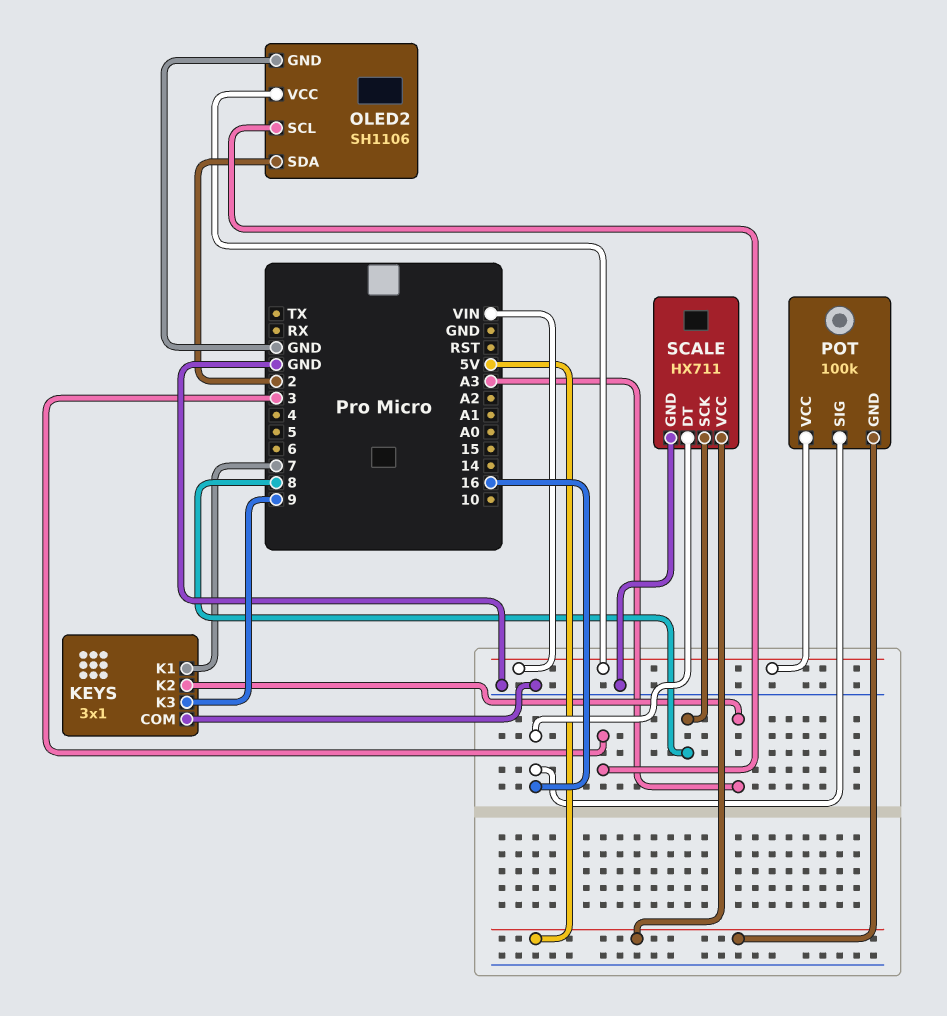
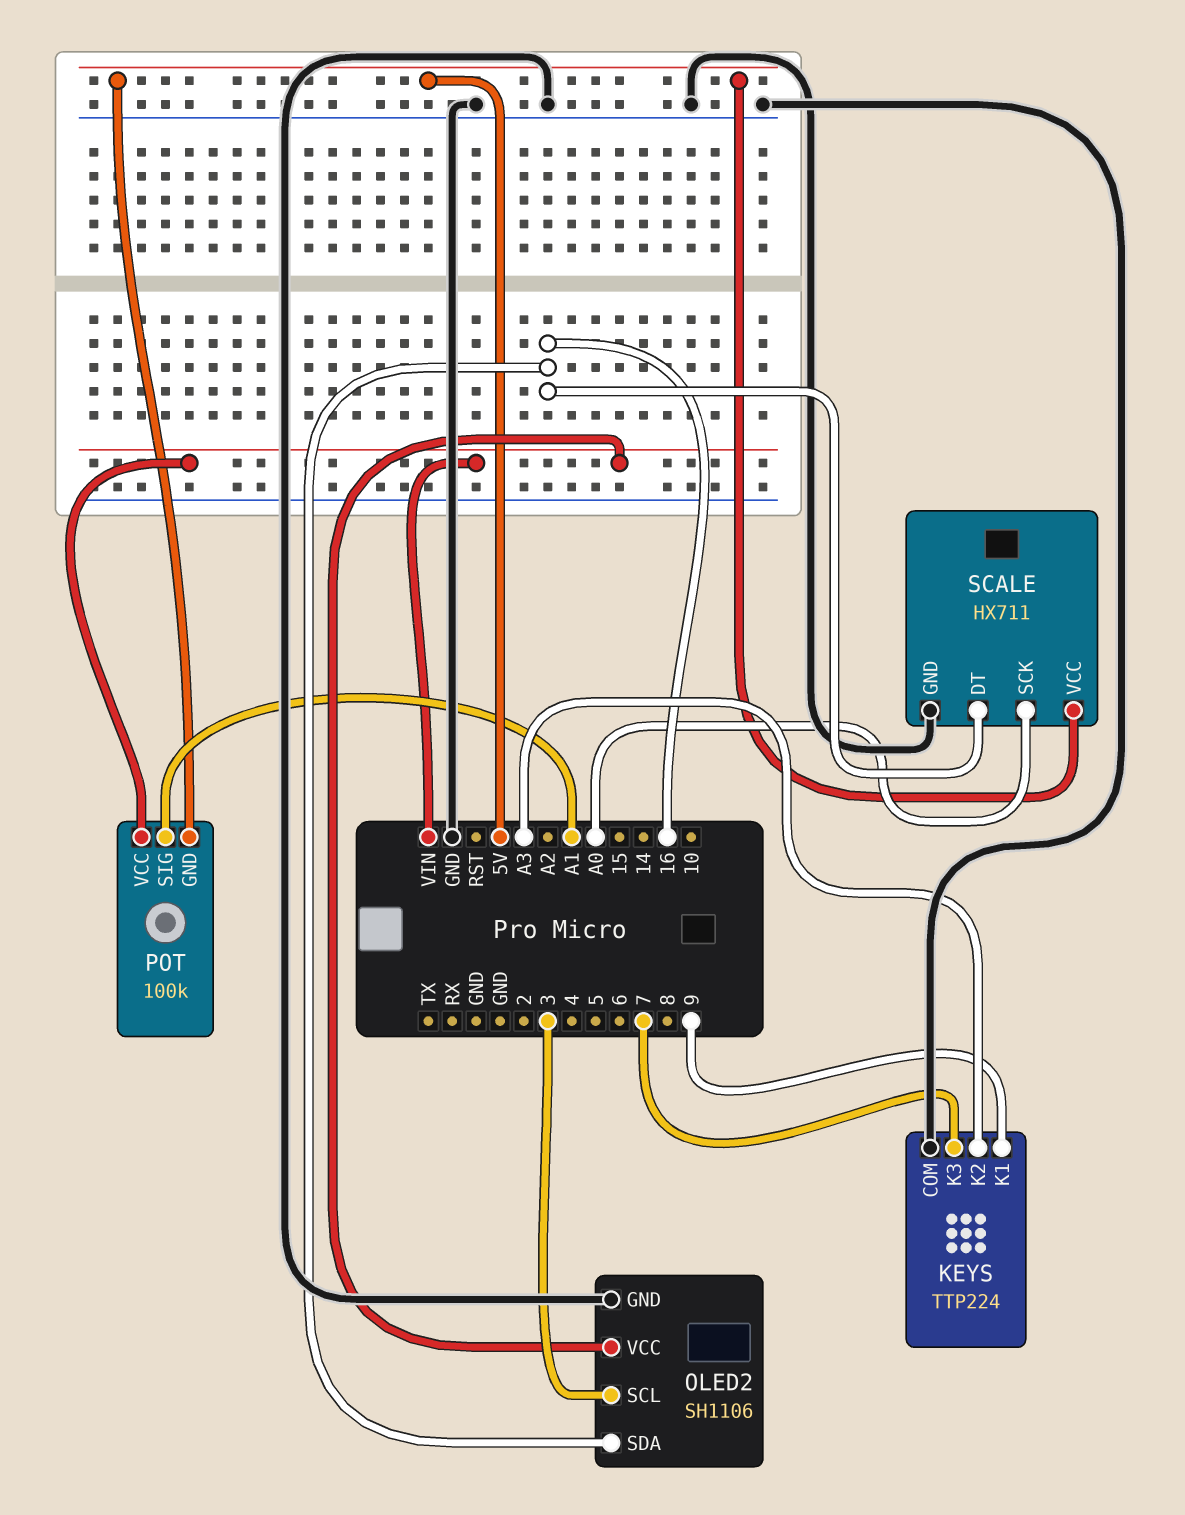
KEYS: 3x1 -> TTP224
KEYS pin K1: 7 -> 9
KEYS pin K3: 9 -> 7
OLED2 pin SDA: 2 -> 16
POT pin SIG: 16 -> A1
SCALE pin SCK: 8 -> A0

